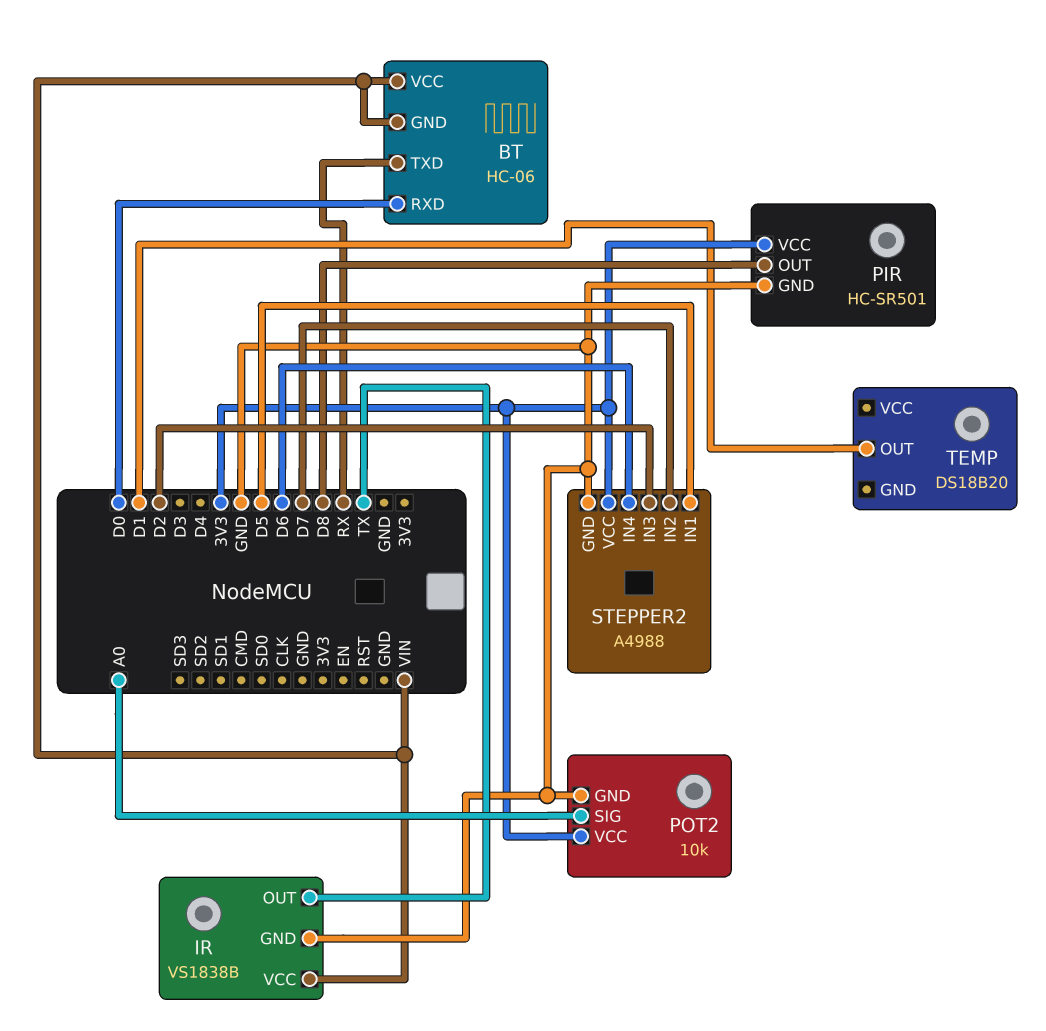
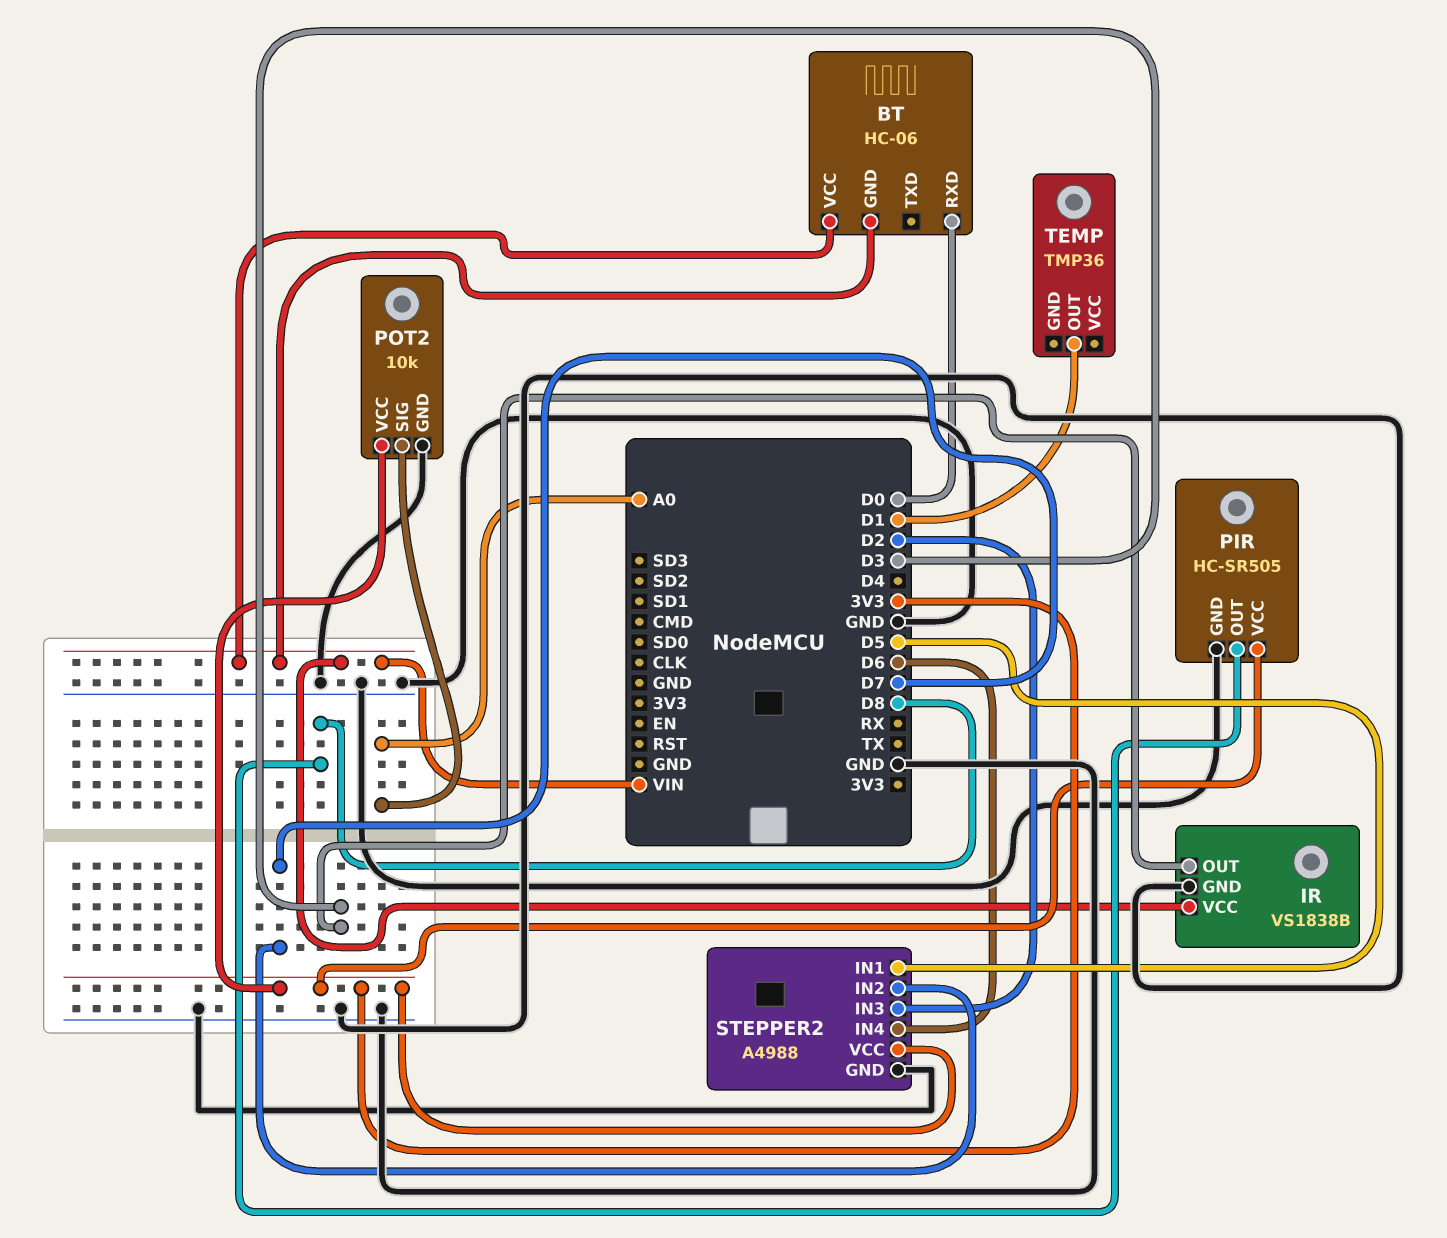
BT pin TXD: RX -> none
IR pin OUT: TX -> D3
PIR: HC-SR501 -> HC-SR505
TEMP: DS18B20 -> TMP36

